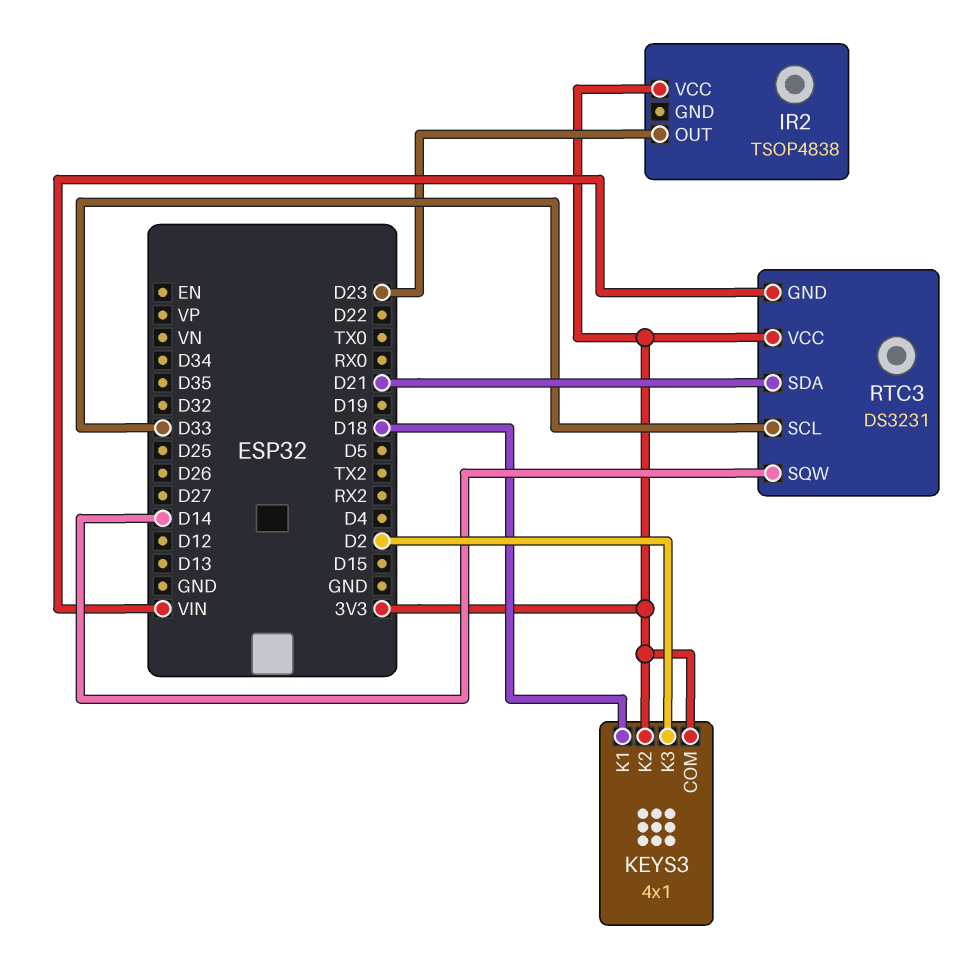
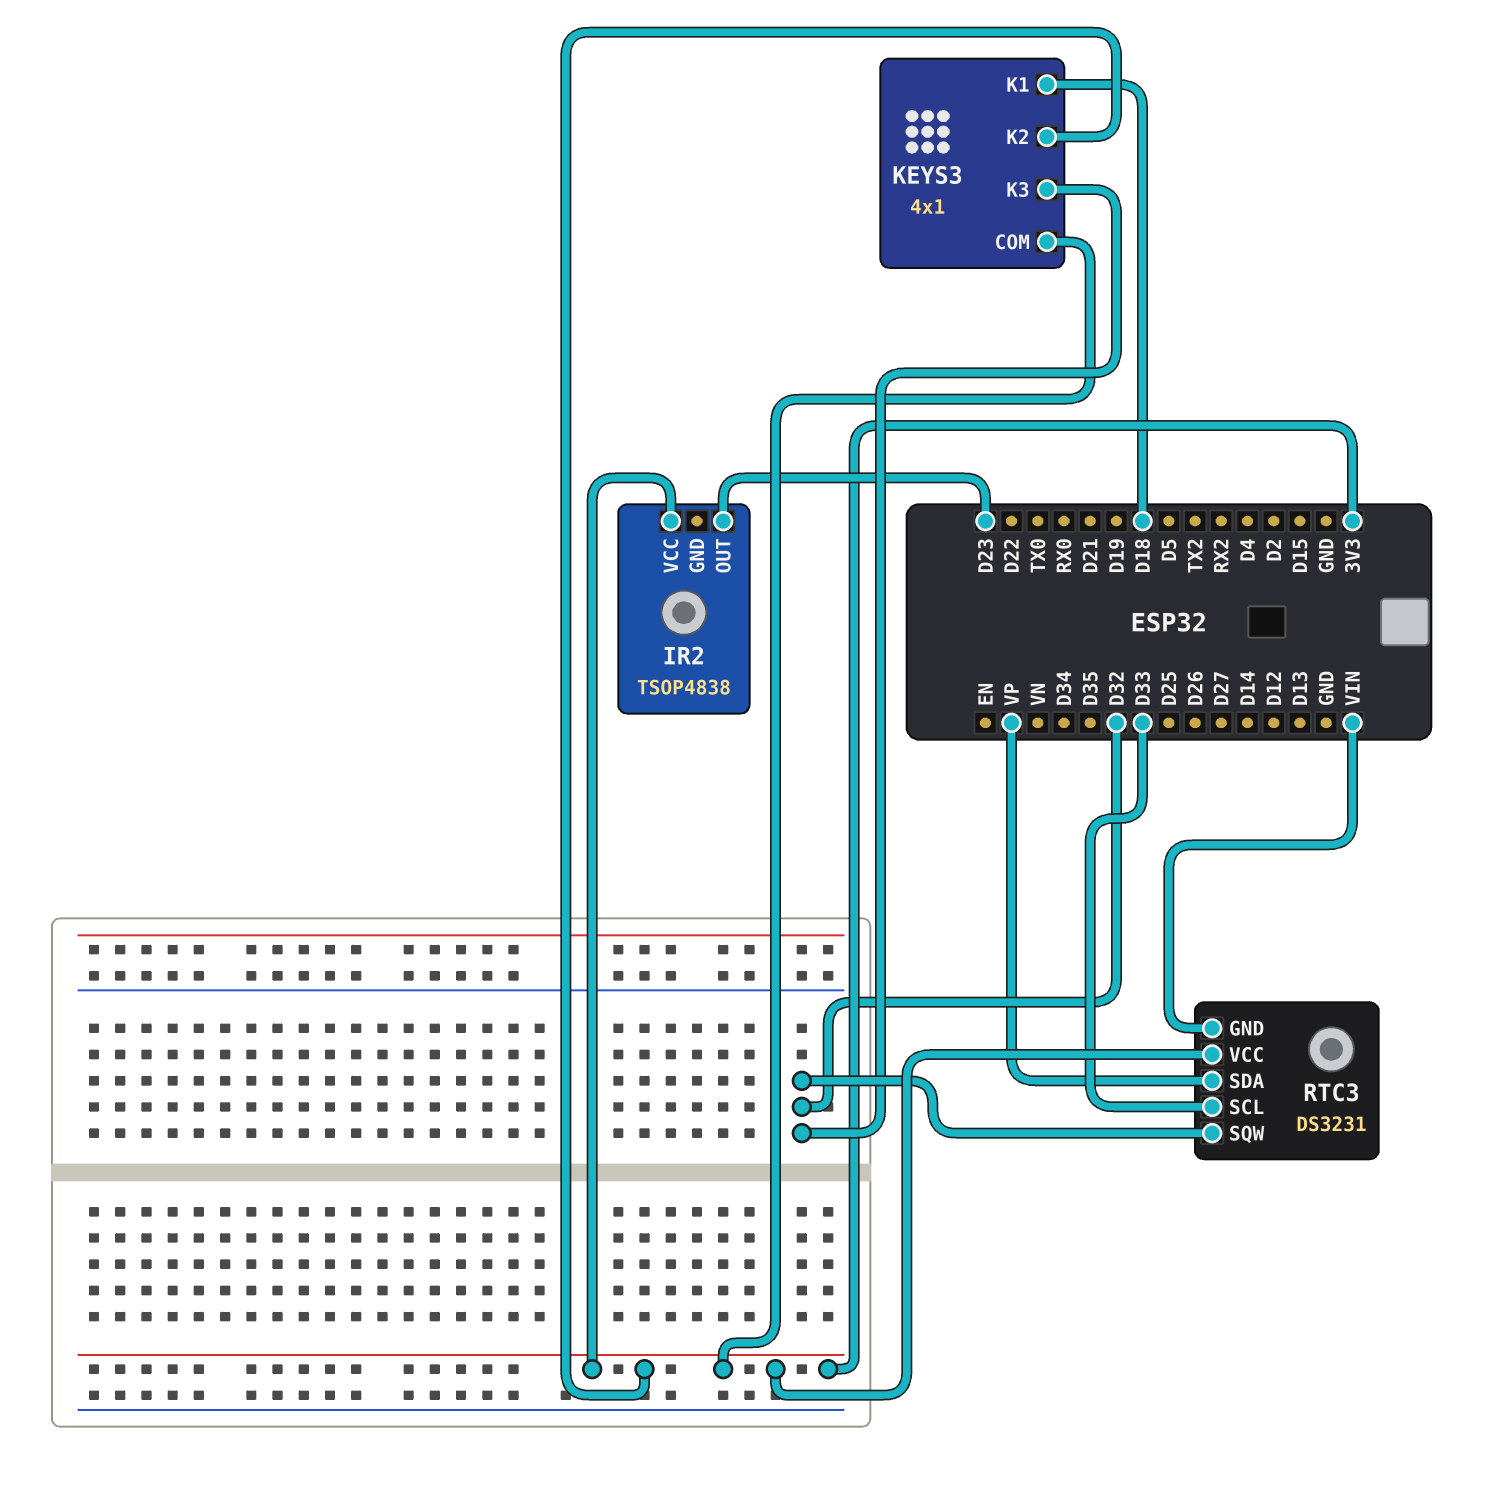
KEYS3 pin K3: D2 -> D32
RTC3 pin SDA: D21 -> VP
RTC3 pin SQW: D14 -> D32

